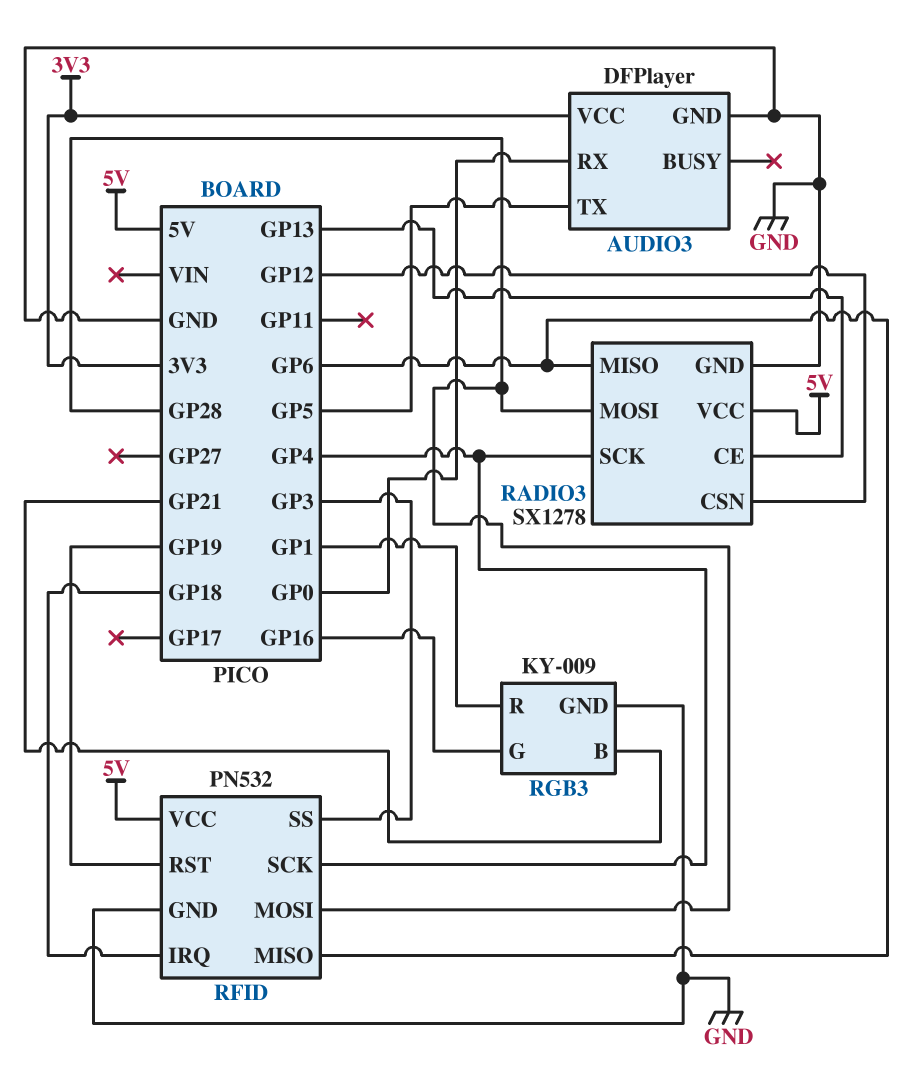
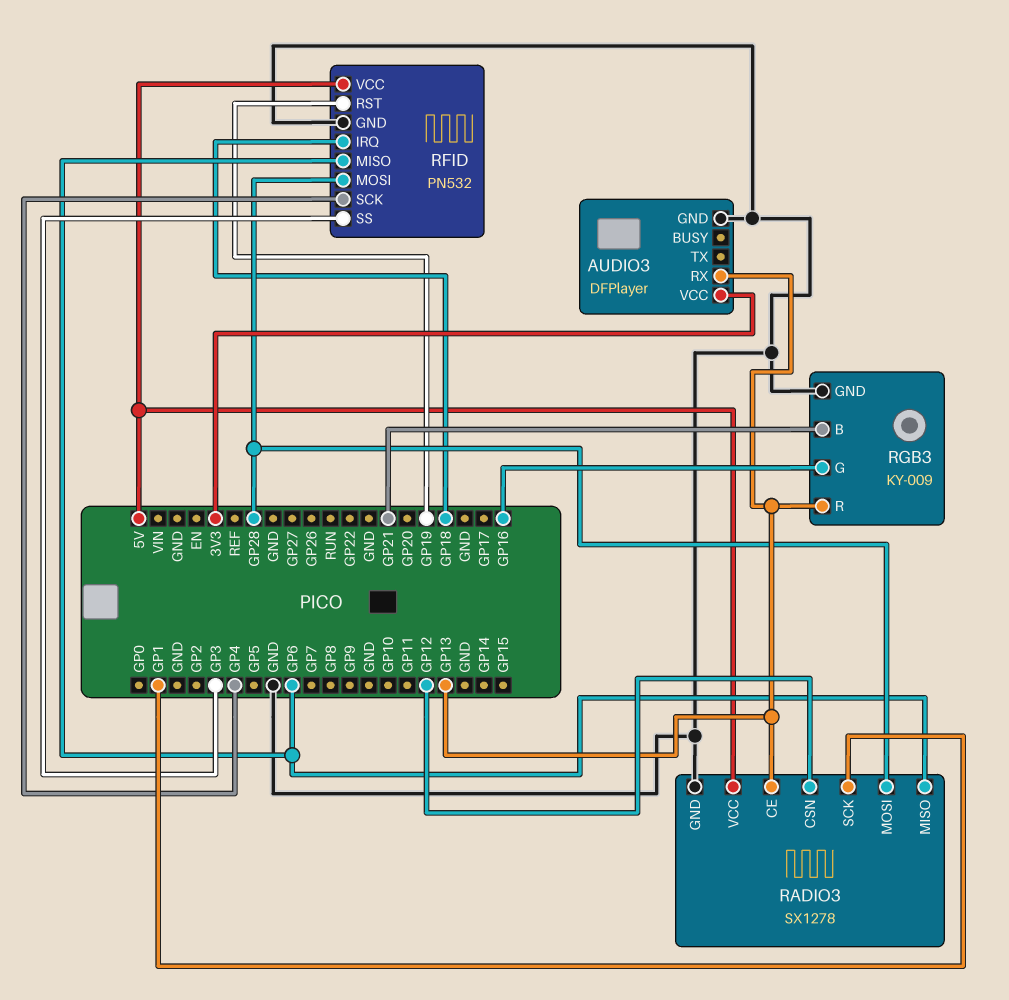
AUDIO3 pin RX: GP0 -> GP13
AUDIO3 pin TX: GP5 -> none
RADIO3 pin SCK: GP4 -> GP1
RGB3 pin R: GP1 -> GP13

